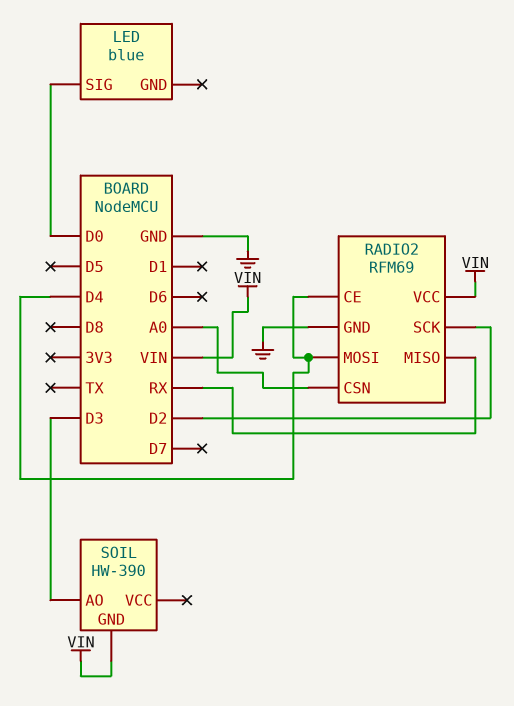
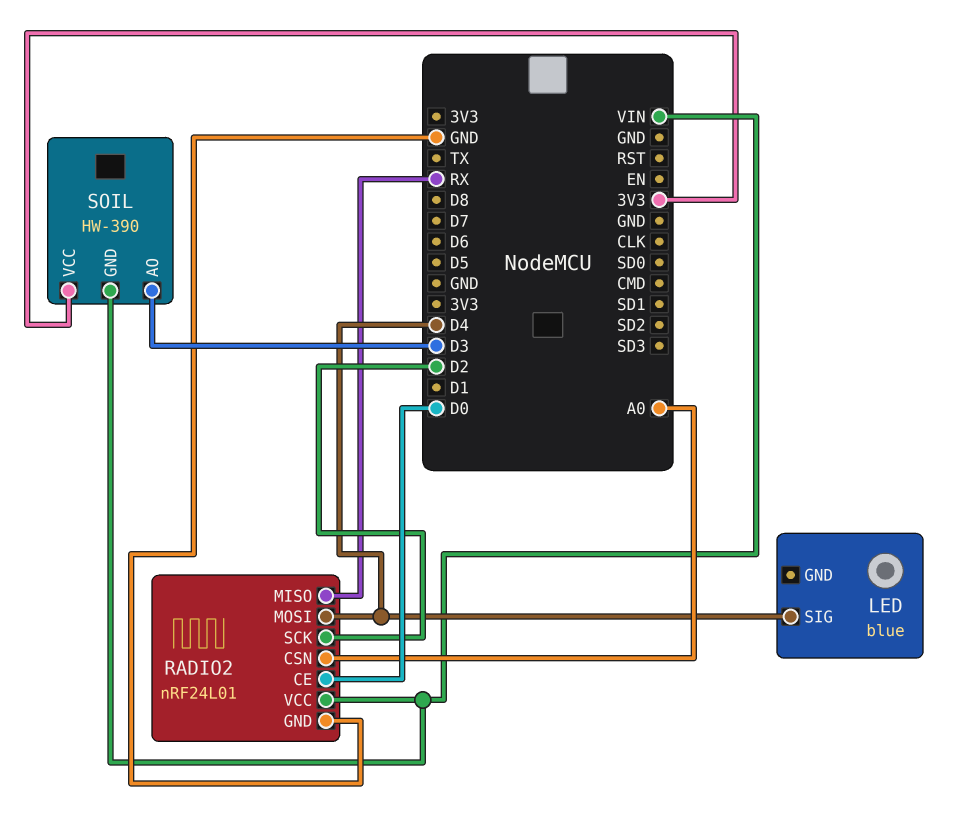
LED pin SIG: D0 -> D4
RADIO2: RFM69 -> nRF24L01
RADIO2 pin CE: D4 -> D0
SOIL pin VCC: none -> 3V3

